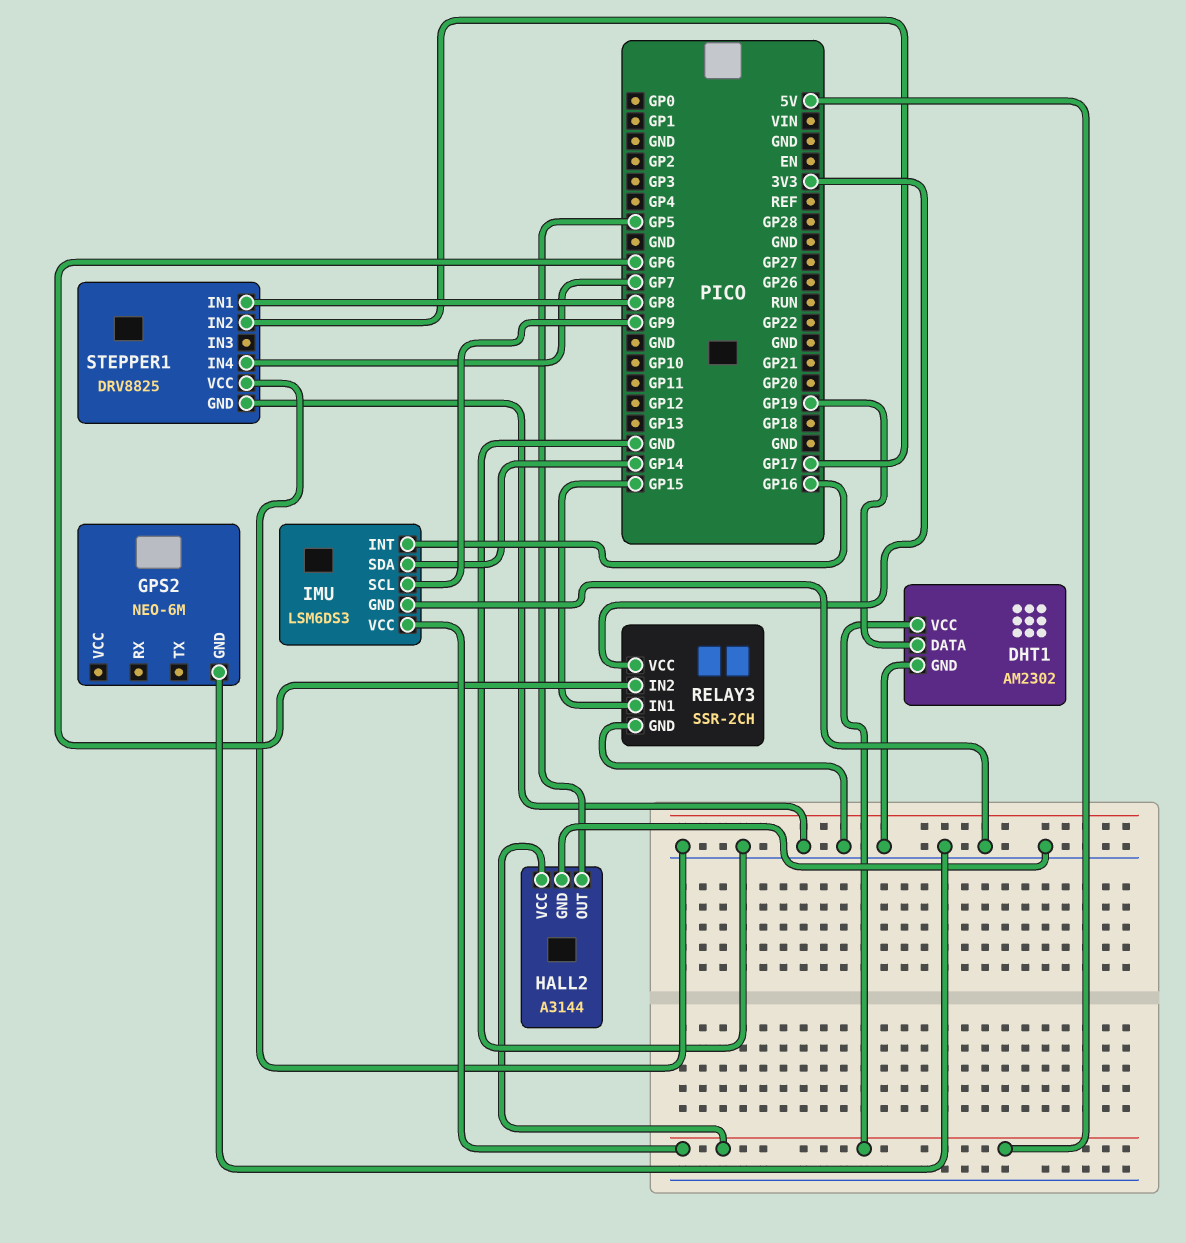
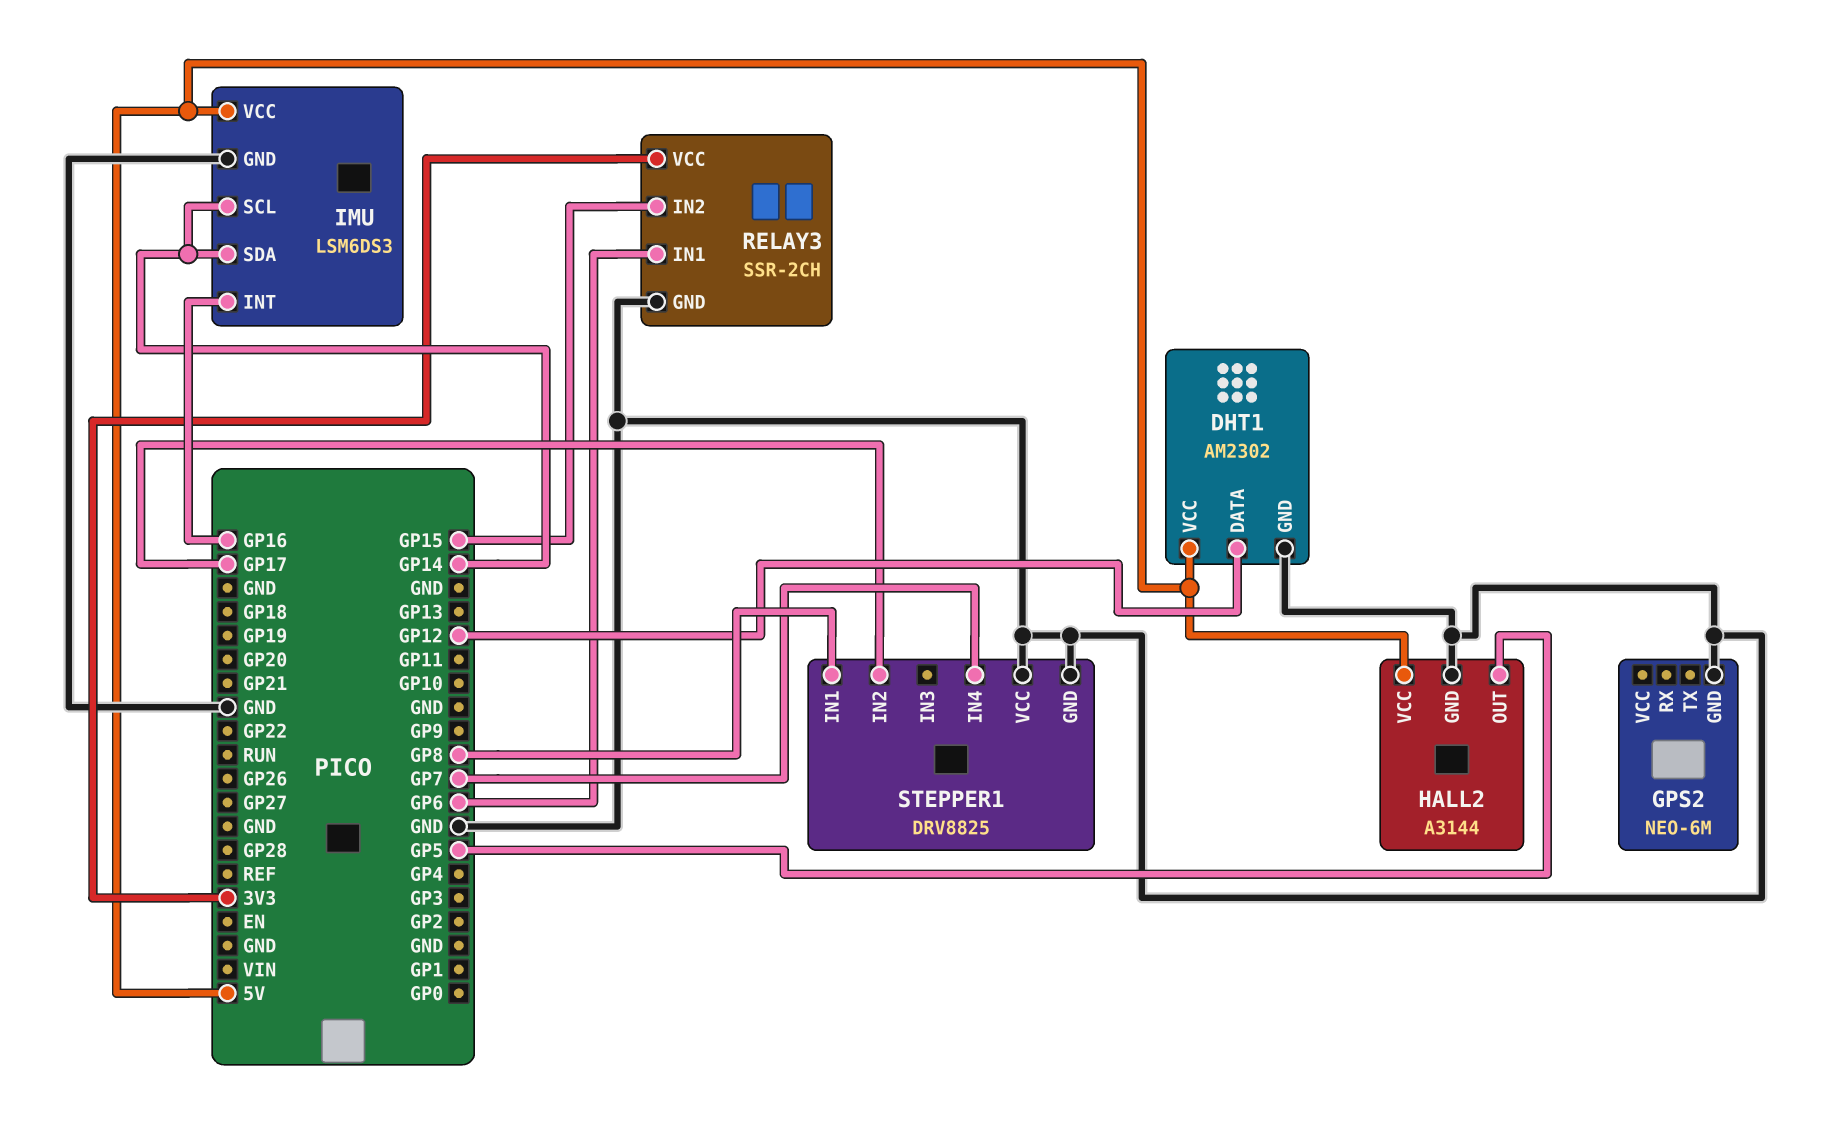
DHT1 pin DATA: GP19 -> GP12
IMU pin SCL: GP9 -> GP14
RELAY3 pin IN1: GP15 -> GP6
RELAY3 pin IN2: GP6 -> GP15

